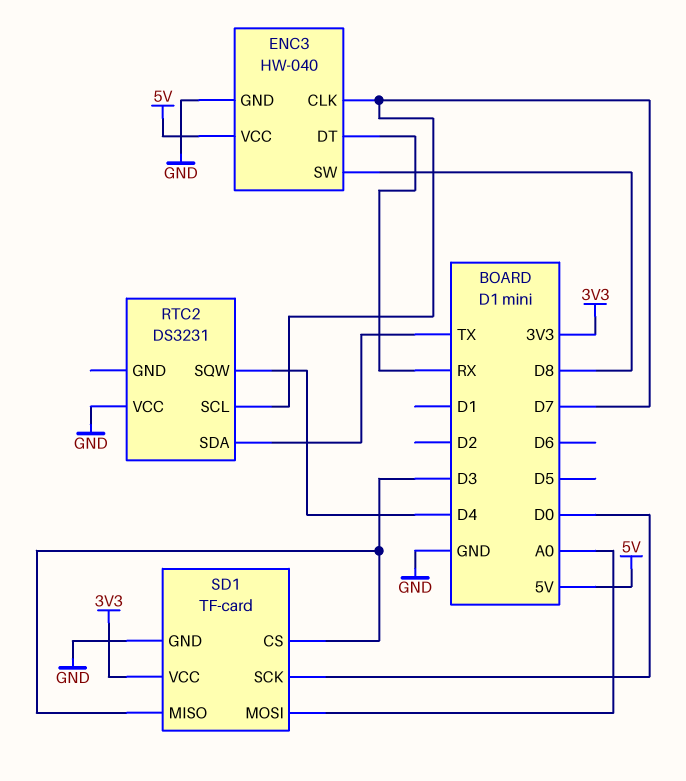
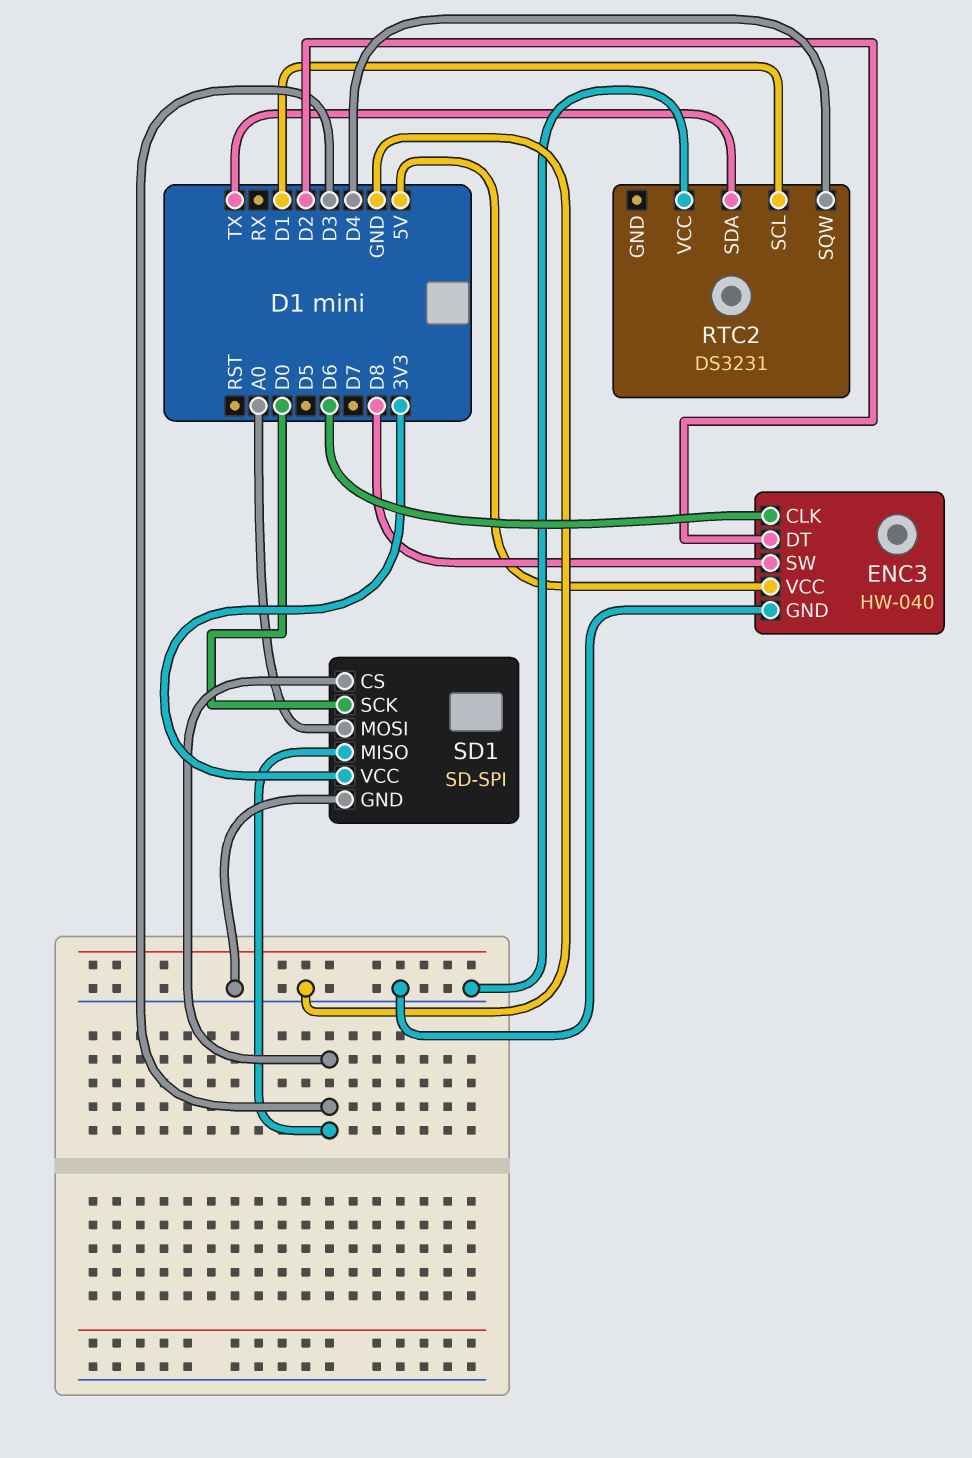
ENC3 pin CLK: D7 -> D6
ENC3 pin DT: RX -> D2
RTC2 pin SCL: D7 -> D1
SD1: TF-card -> SD-SPI

